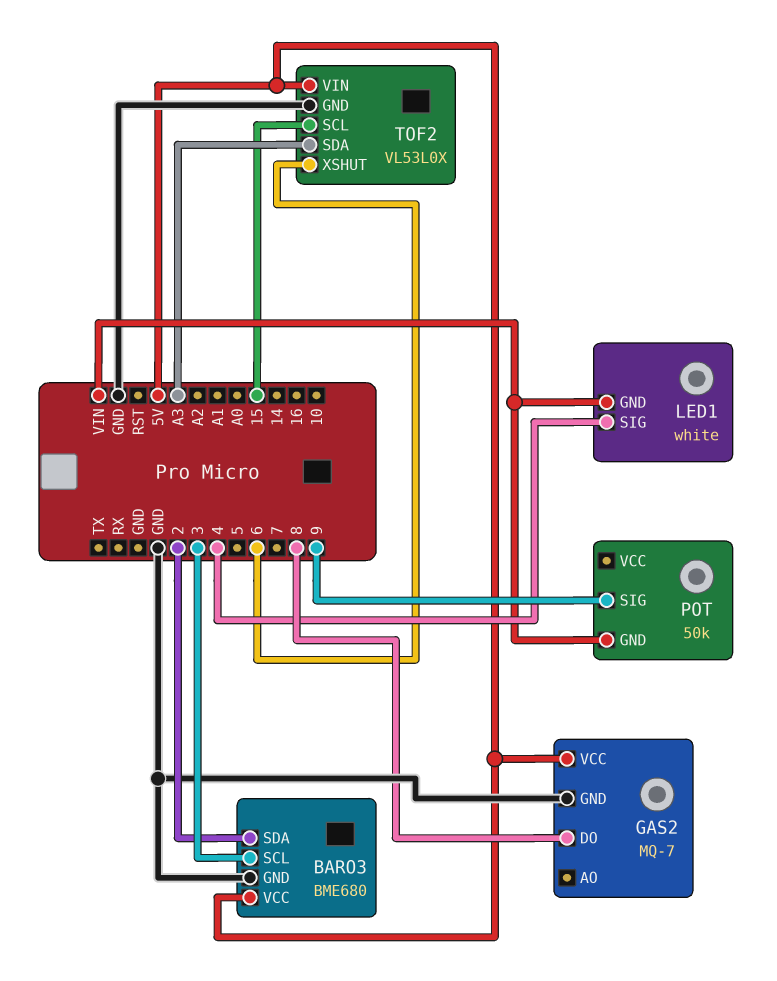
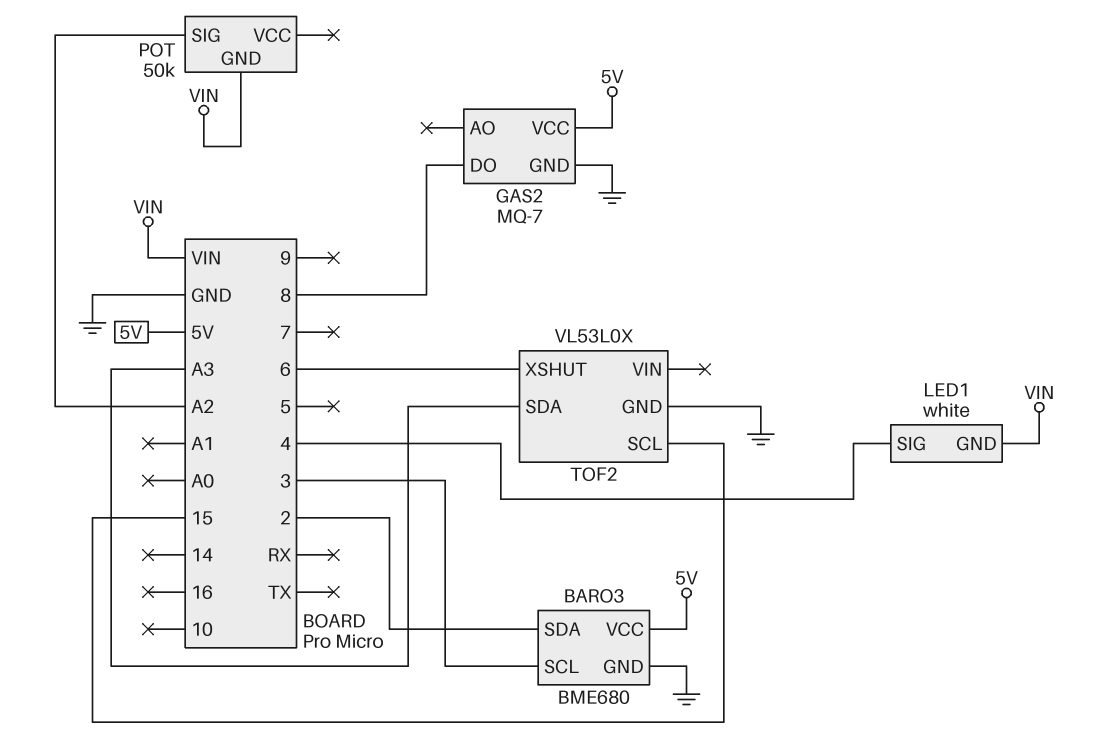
POT pin SIG: 9 -> A2
TOF2 pin VIN: 5V -> none

